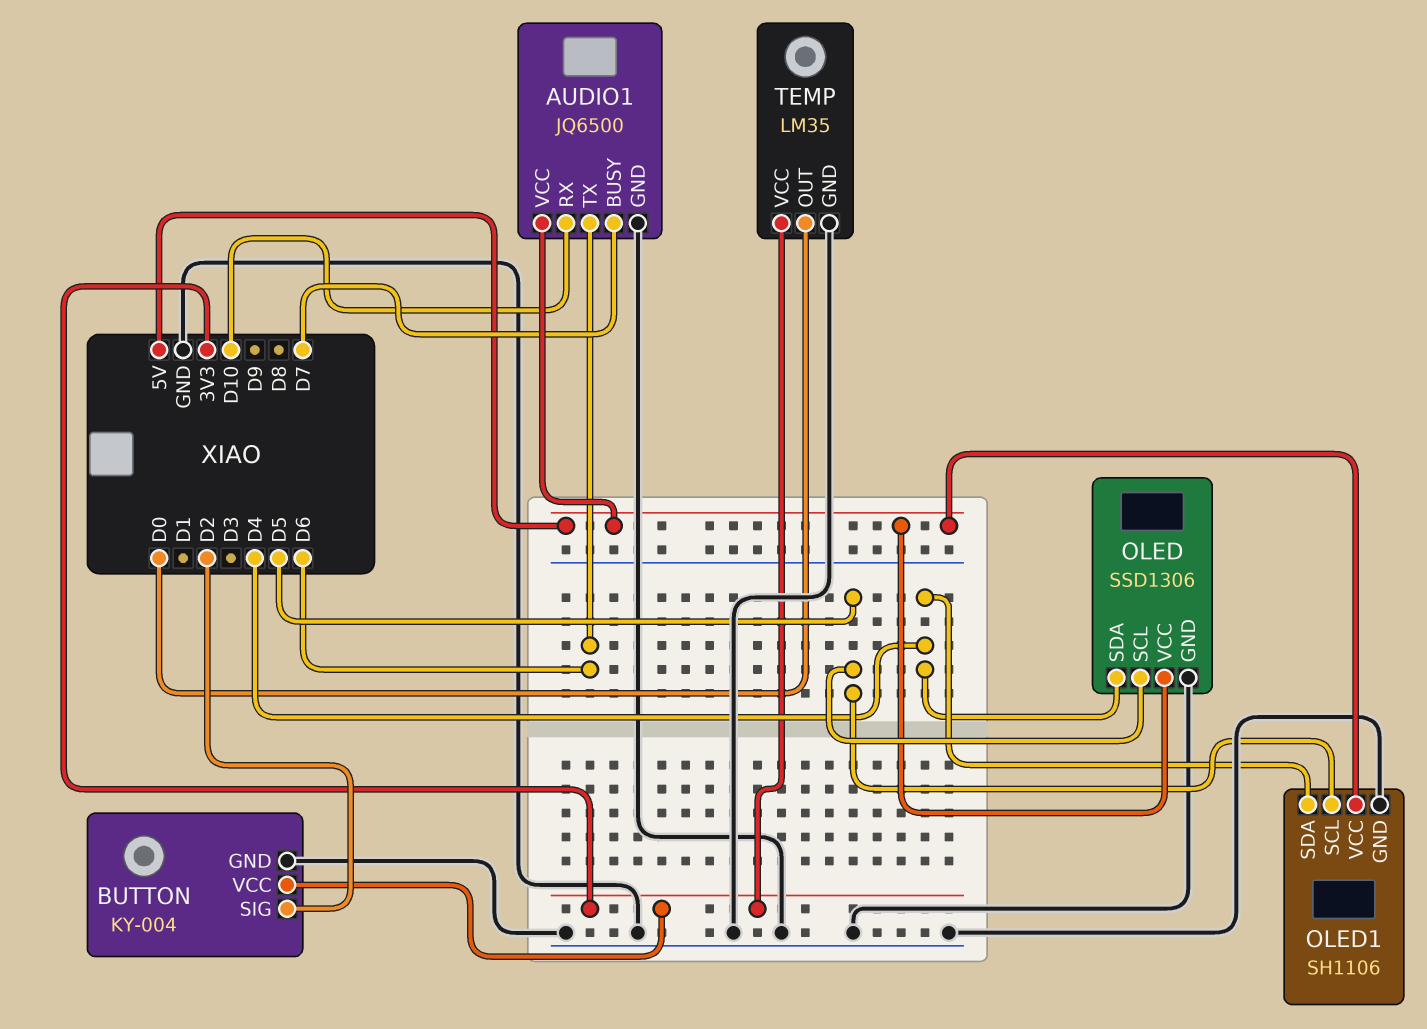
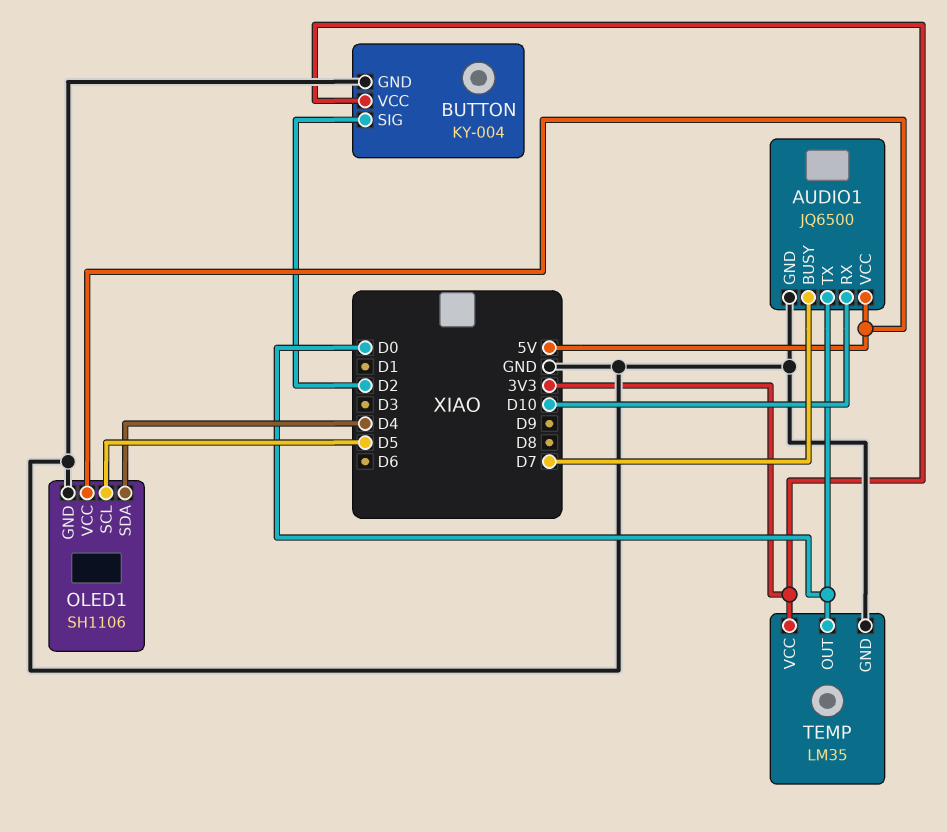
AUDIO1 pin TX: D6 -> D0
OLED: SSD1306 -> none
OLED pin GND: GND -> none
OLED pin SCL: D5 -> none
OLED pin SDA: D4 -> none
OLED pin VCC: 5V -> none

